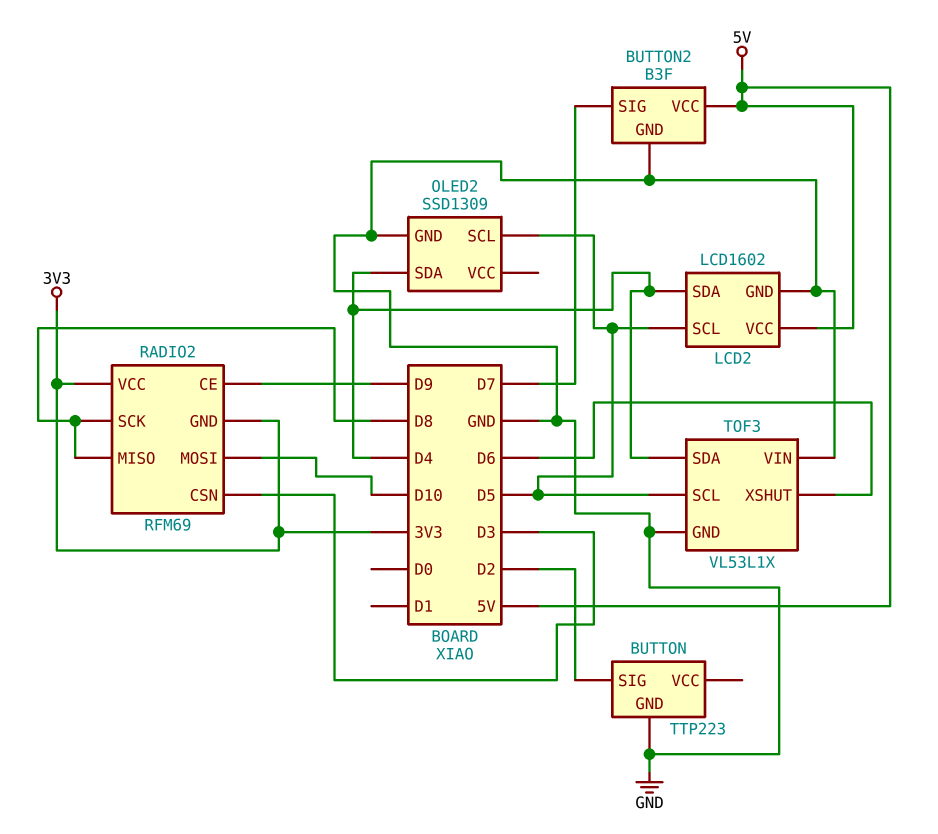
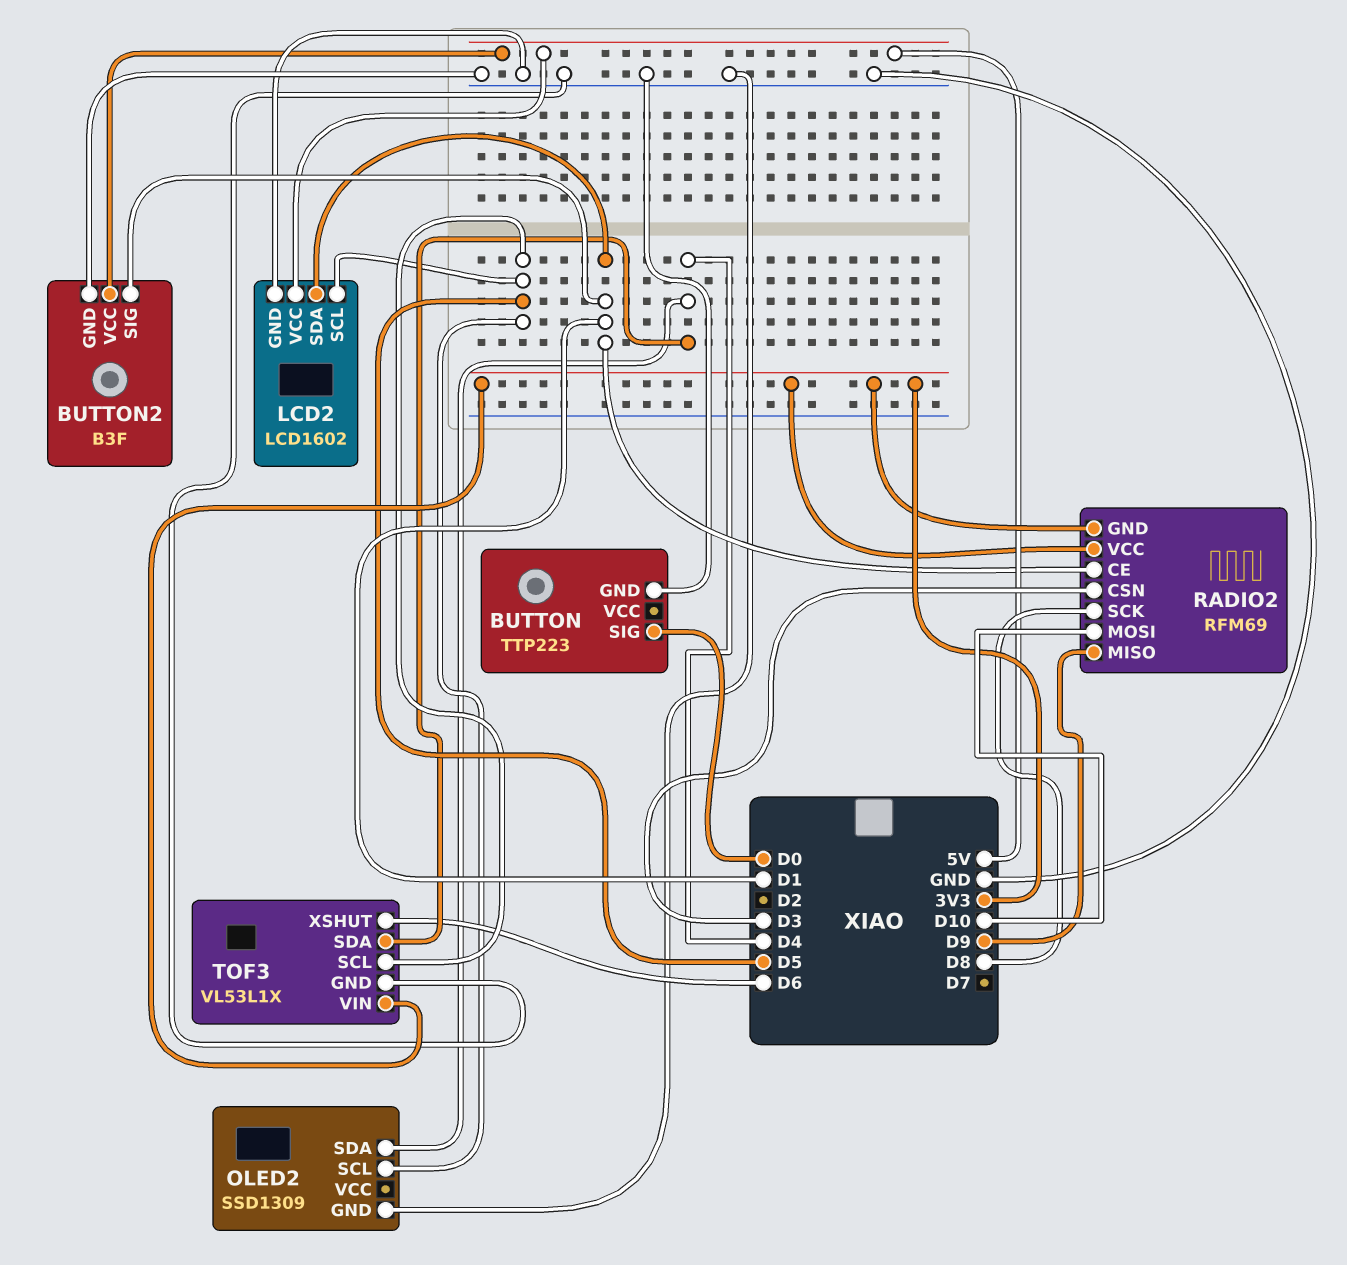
BUTTON pin SIG: D2 -> D0
BUTTON2 pin SIG: D7 -> D1
LCD2 pin SDA: D4 -> D1
RADIO2 pin CE: D9 -> D1
RADIO2 pin MISO: D8 -> D9
TOF3 pin VIN: GND -> 3V3

